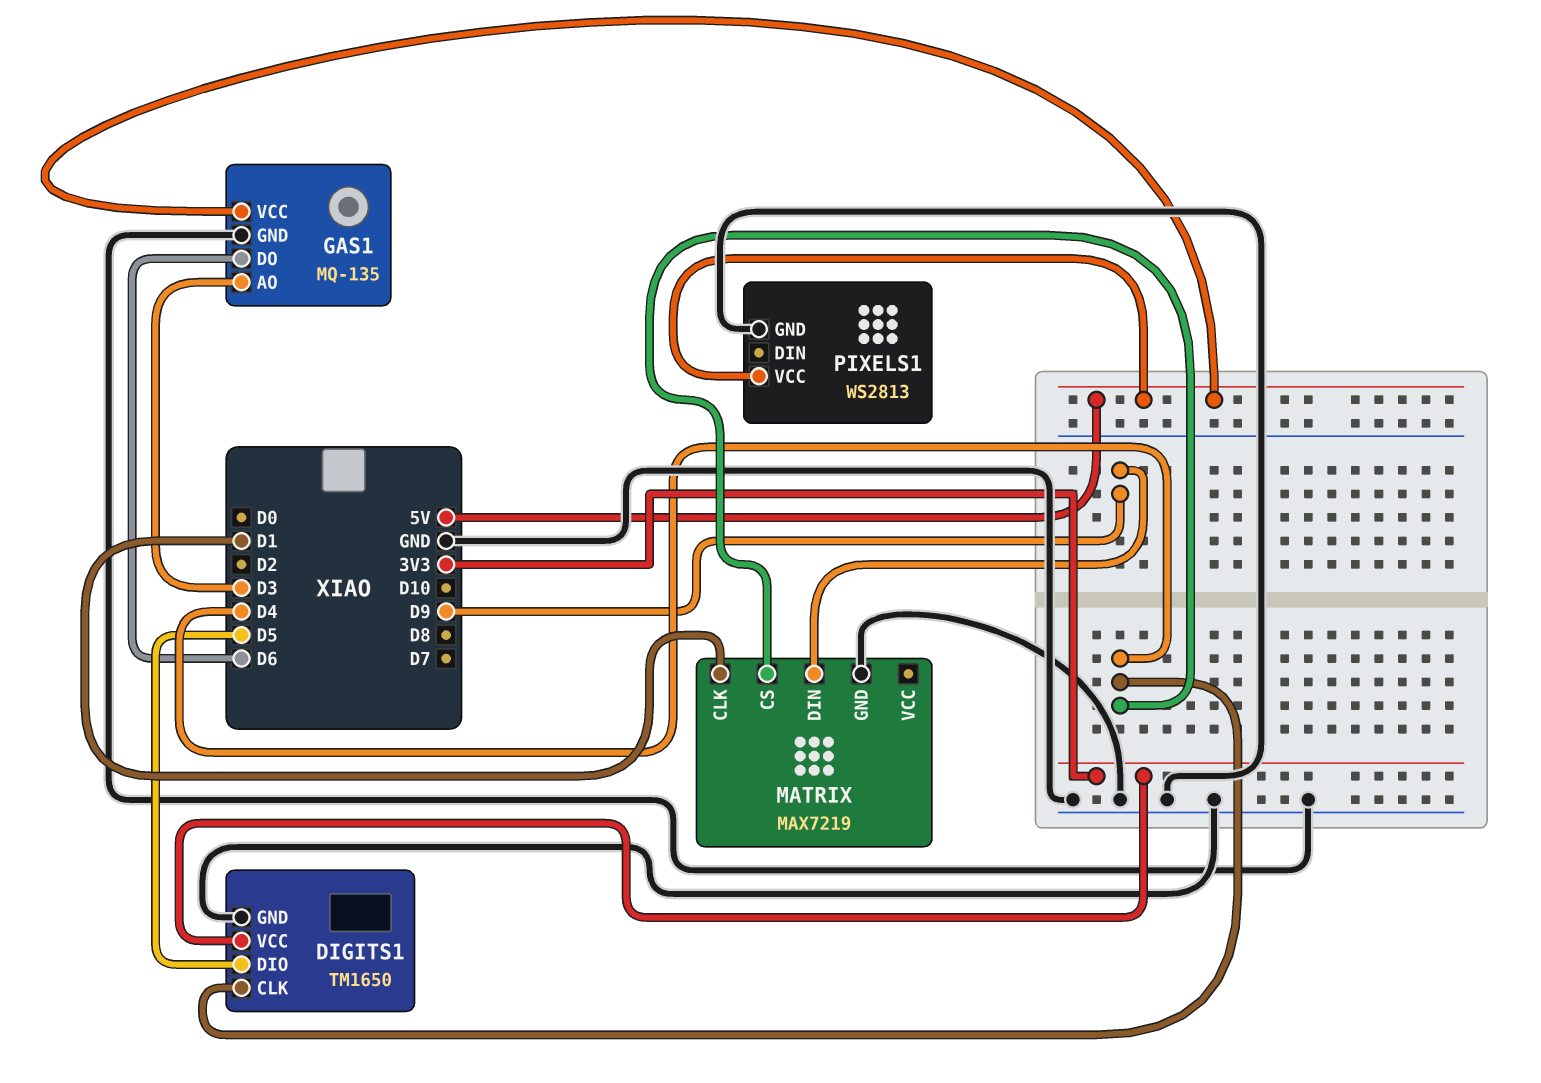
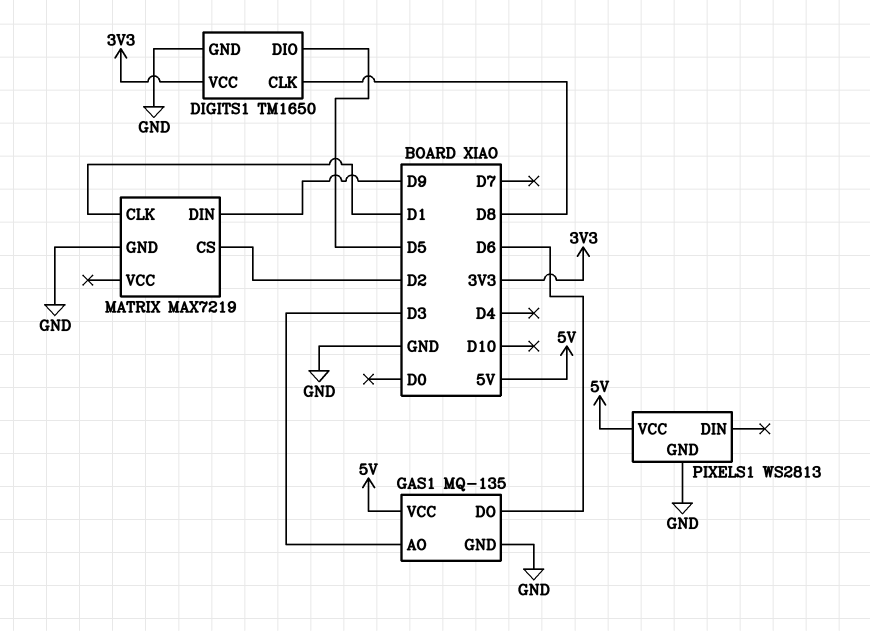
DIGITS1 pin CLK: D4 -> D8
MATRIX pin CS: D4 -> D2

